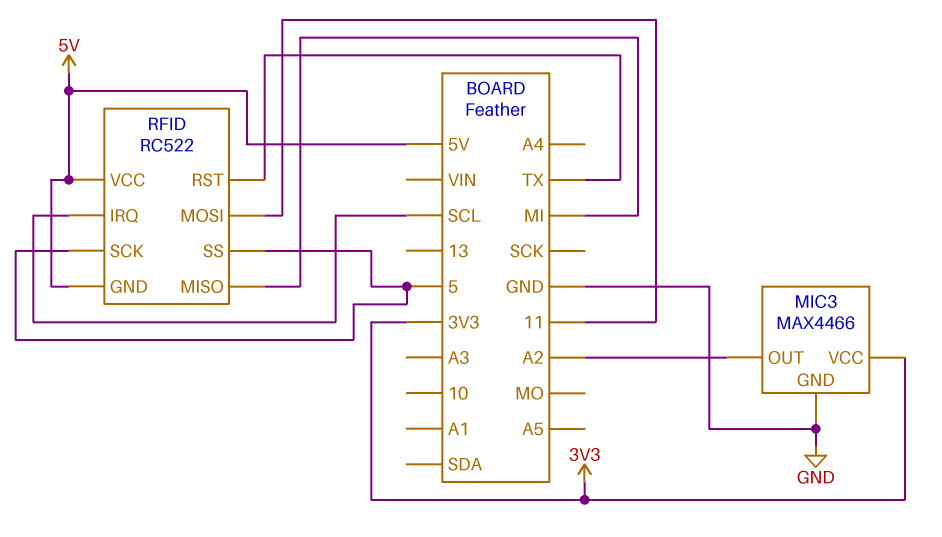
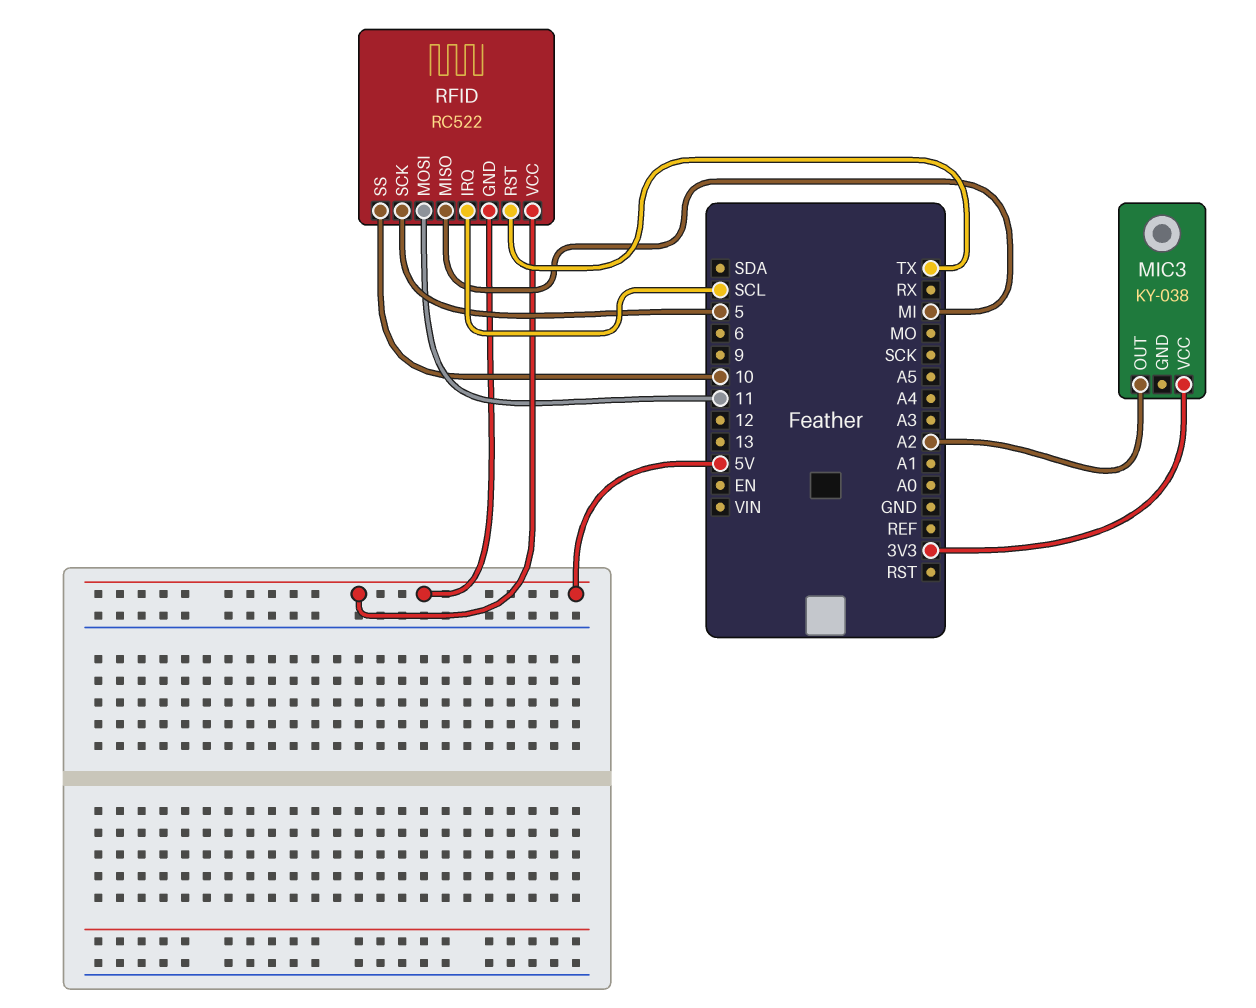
MIC3: MAX4466 -> KY-038
MIC3 pin GND: GND -> none
RFID pin SS: 5 -> 10

